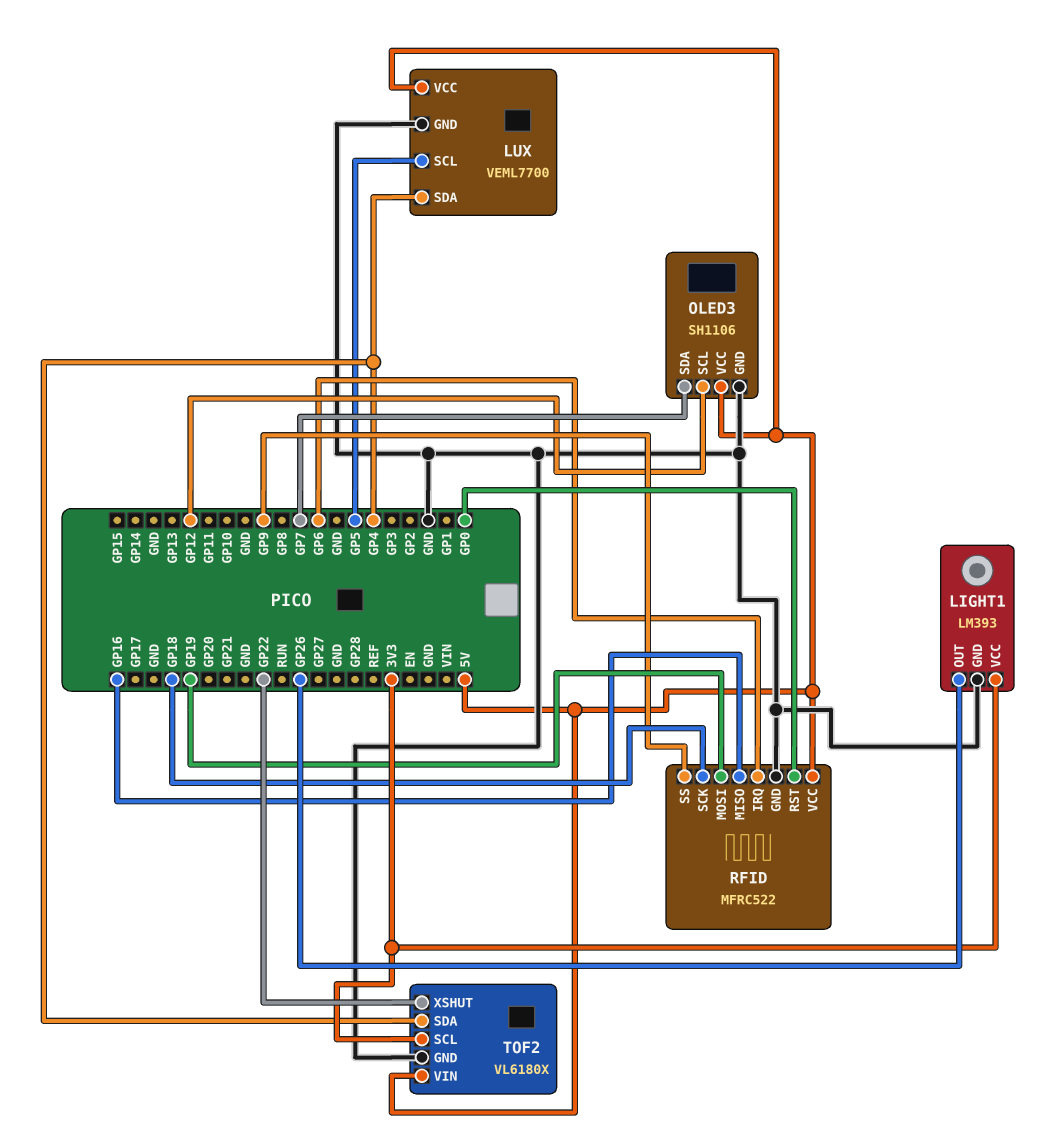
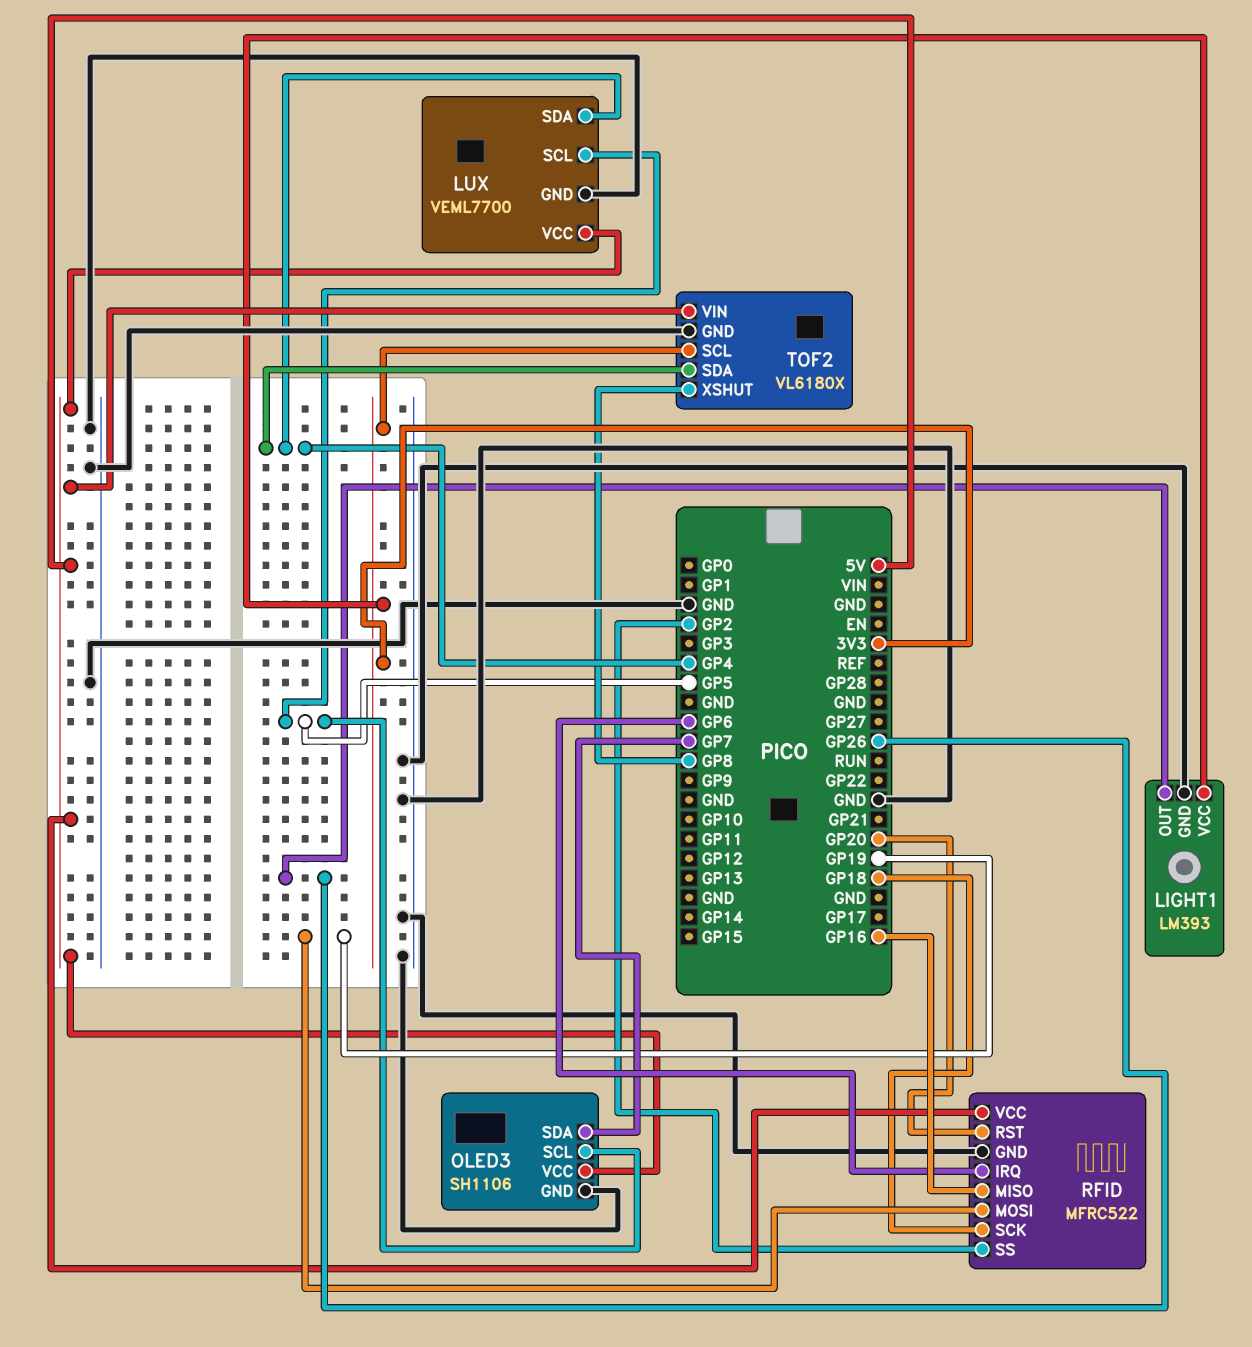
OLED3 pin SCL: GP12 -> GP5
RFID pin RST: GP0 -> GP20
RFID pin SS: GP9 -> GP2
TOF2 pin XSHUT: GP22 -> GP8

